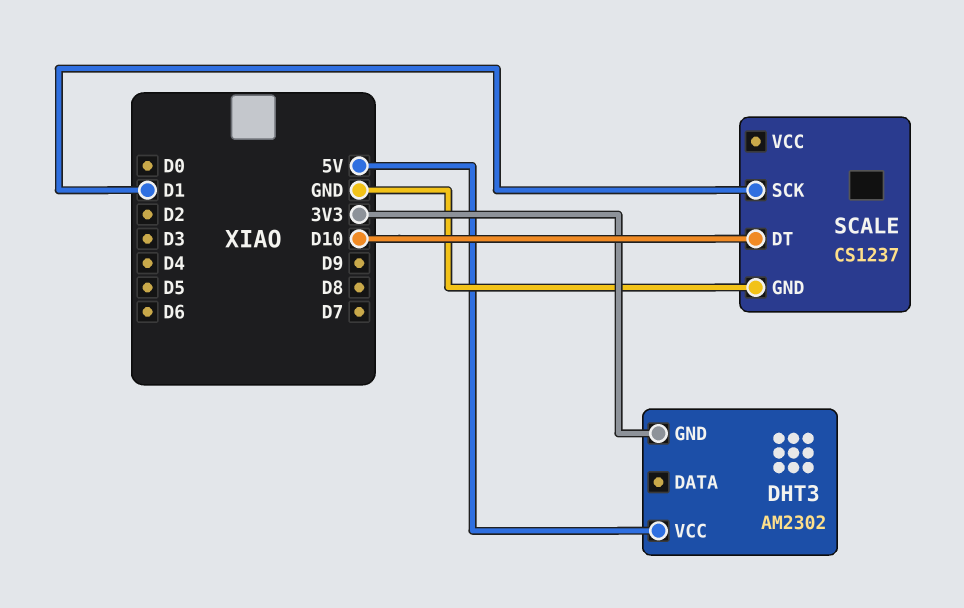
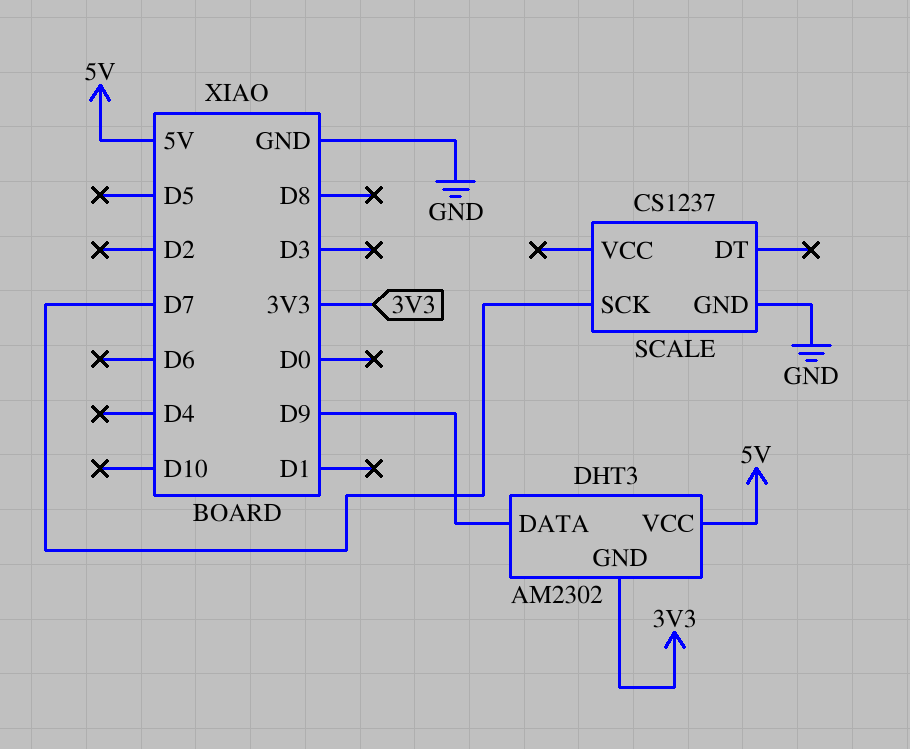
DHT3 pin DATA: none -> D9
SCALE pin DT: D10 -> none
SCALE pin SCK: D1 -> D7

